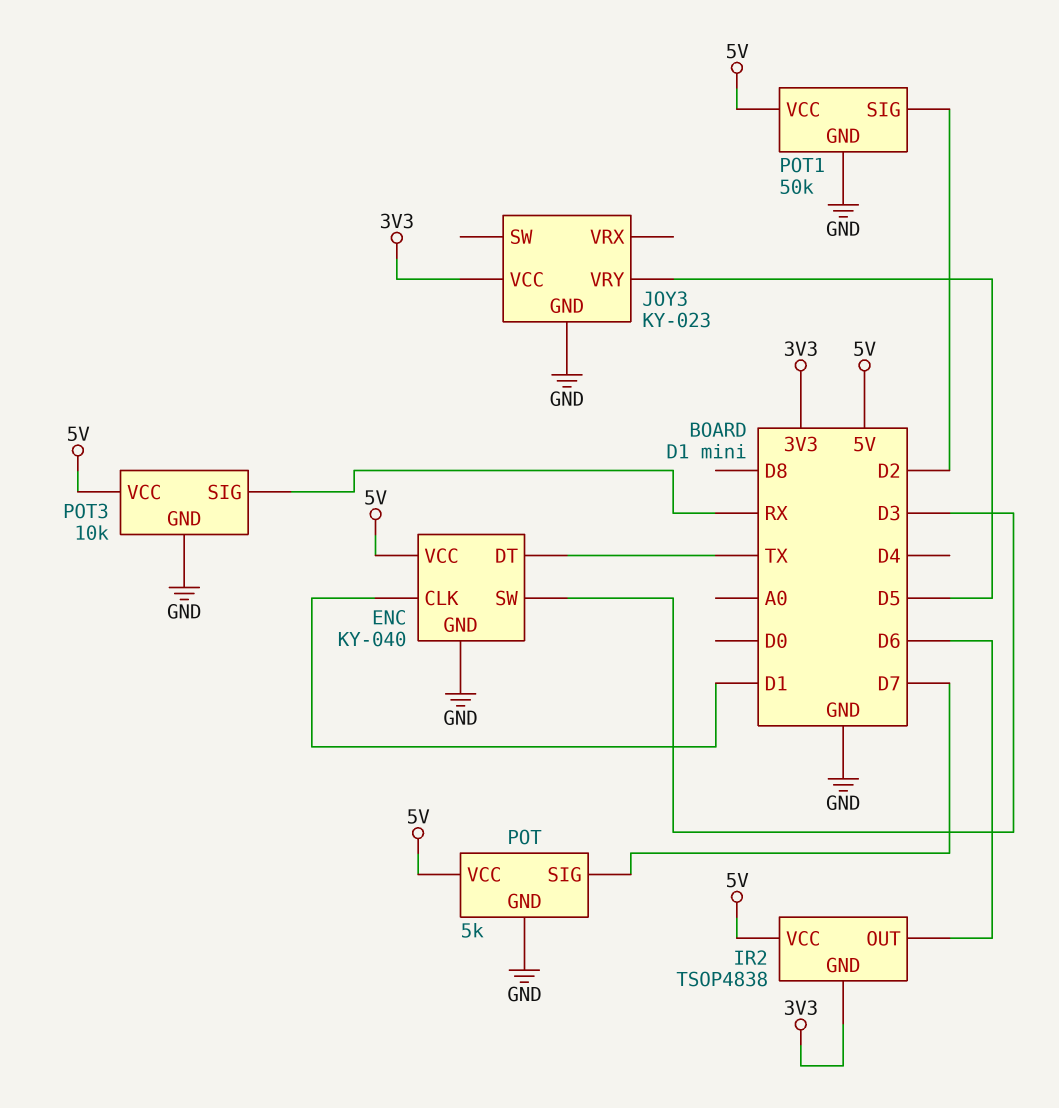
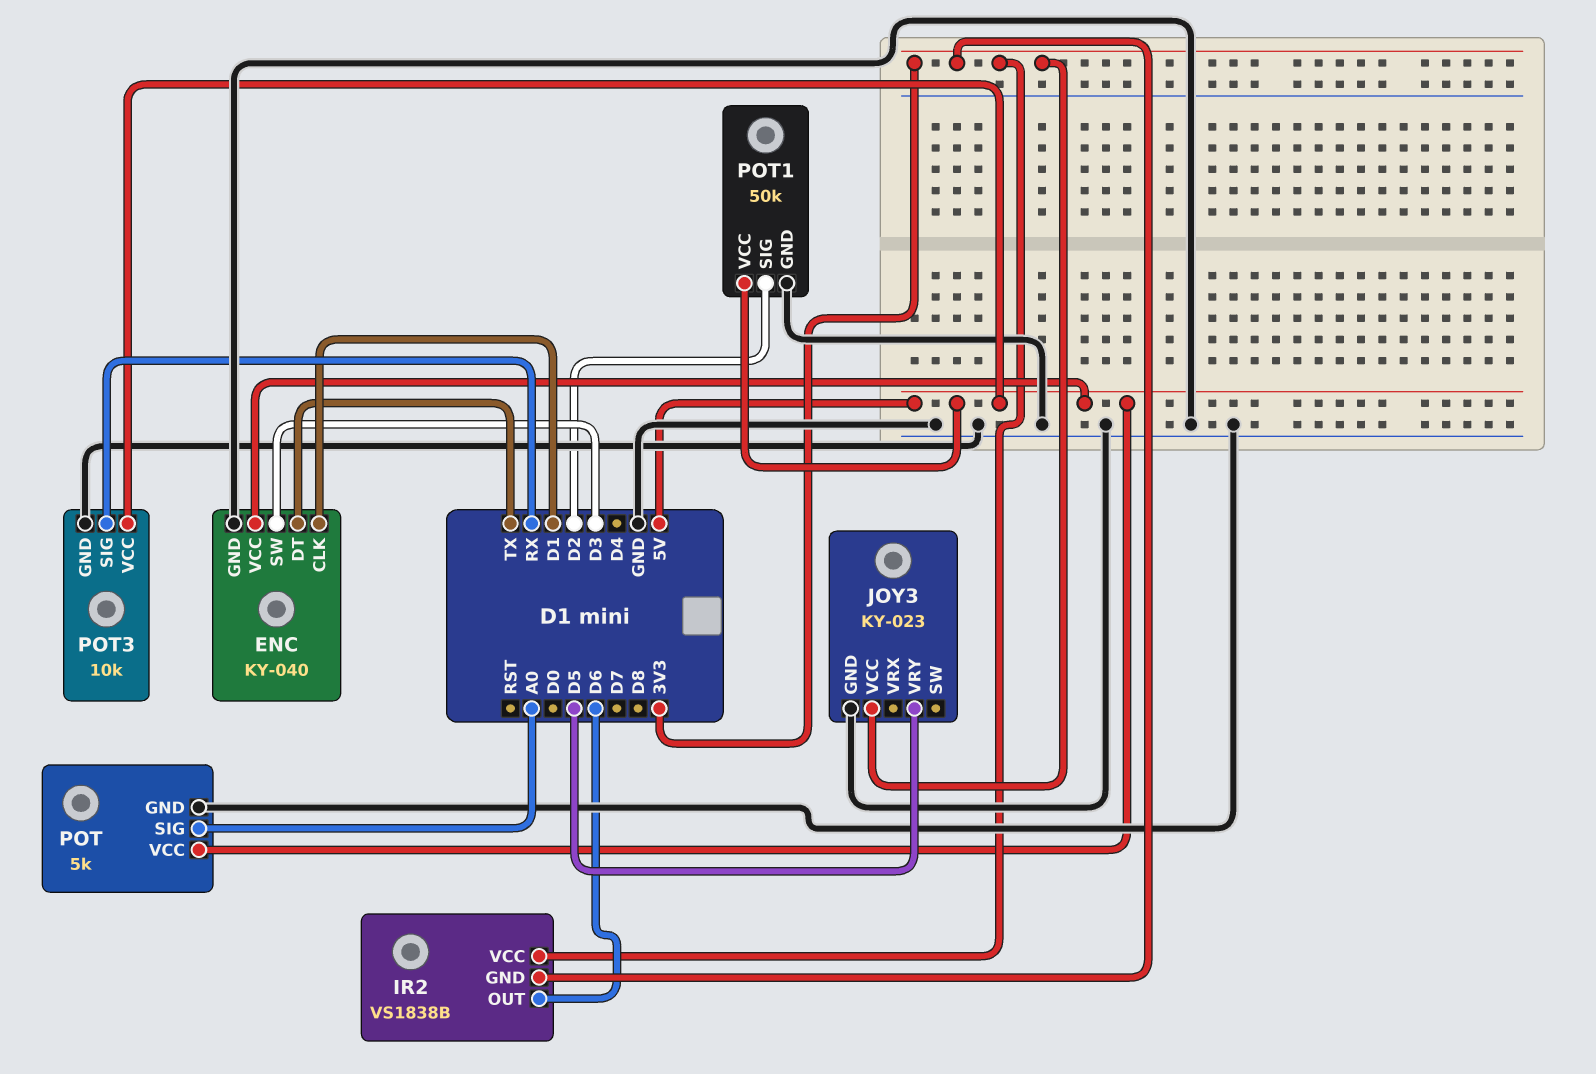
IR2: TSOP4838 -> VS1838B
IR2 pin VCC: 5V -> 3V3
POT pin SIG: D7 -> A0

